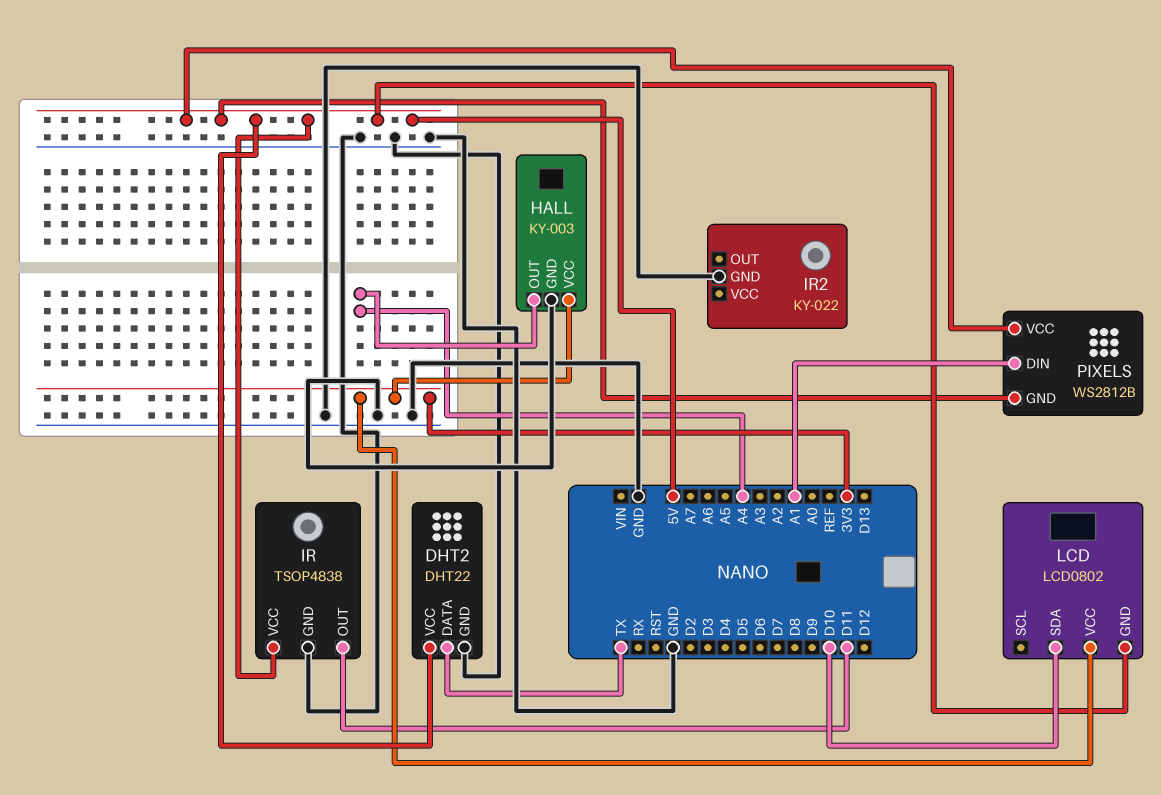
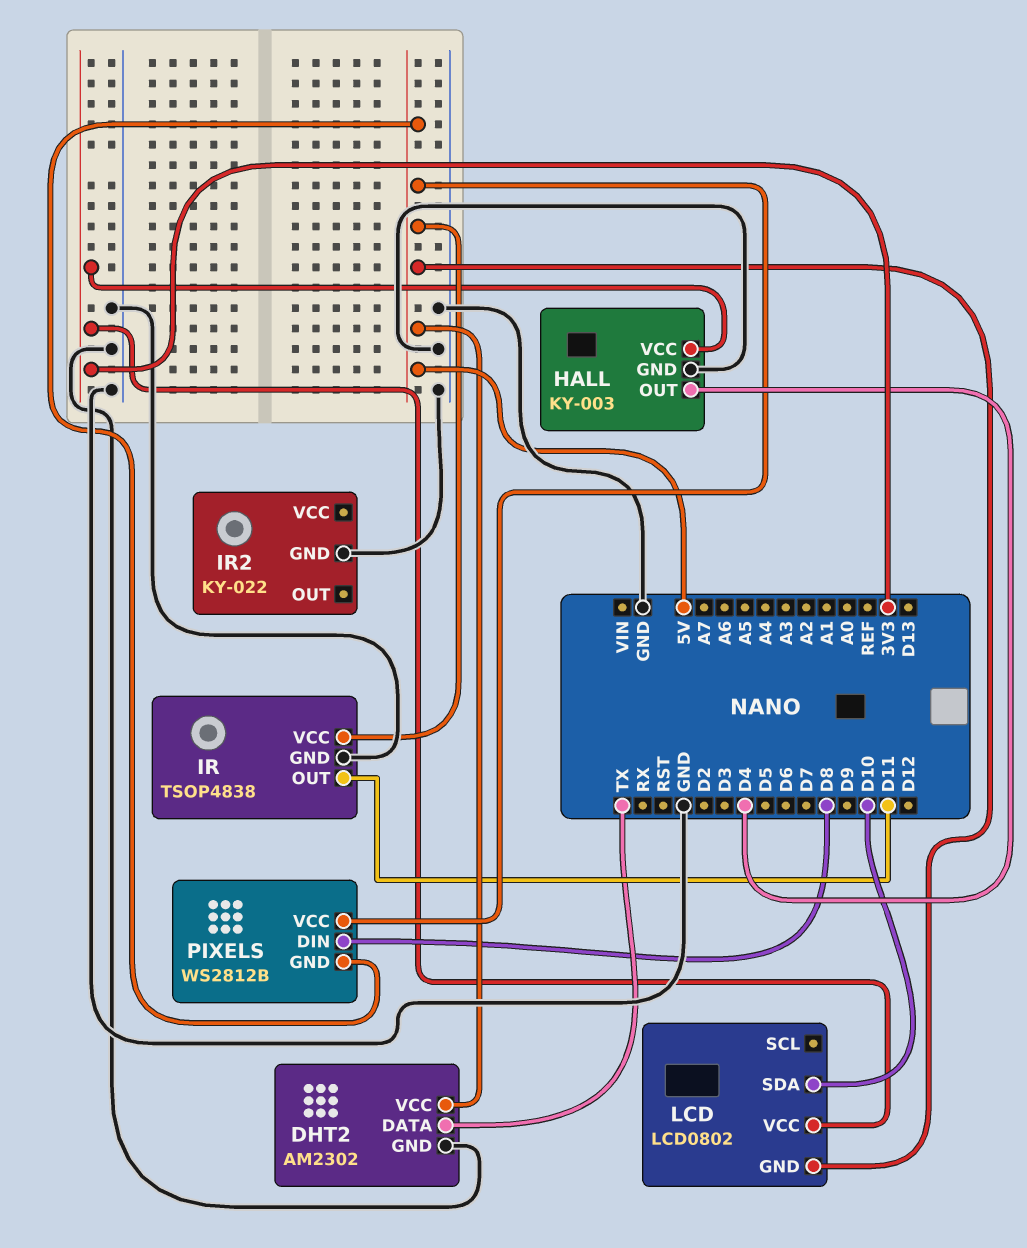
DHT2: DHT22 -> AM2302
HALL pin OUT: A4 -> D4
PIXELS pin DIN: A1 -> D8

